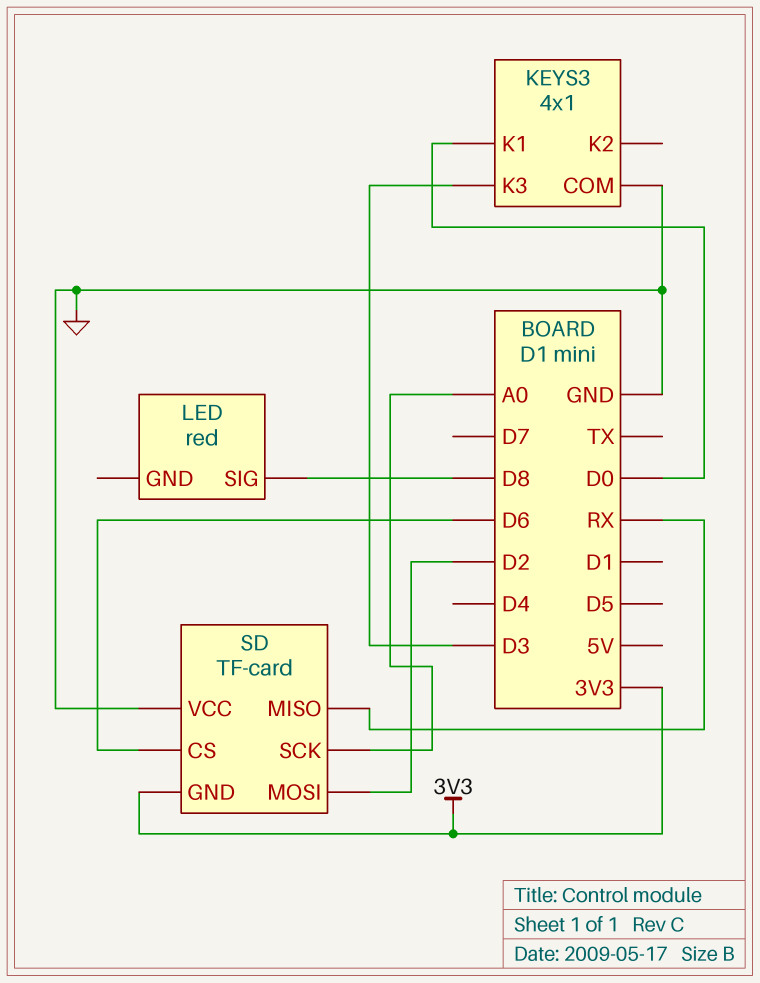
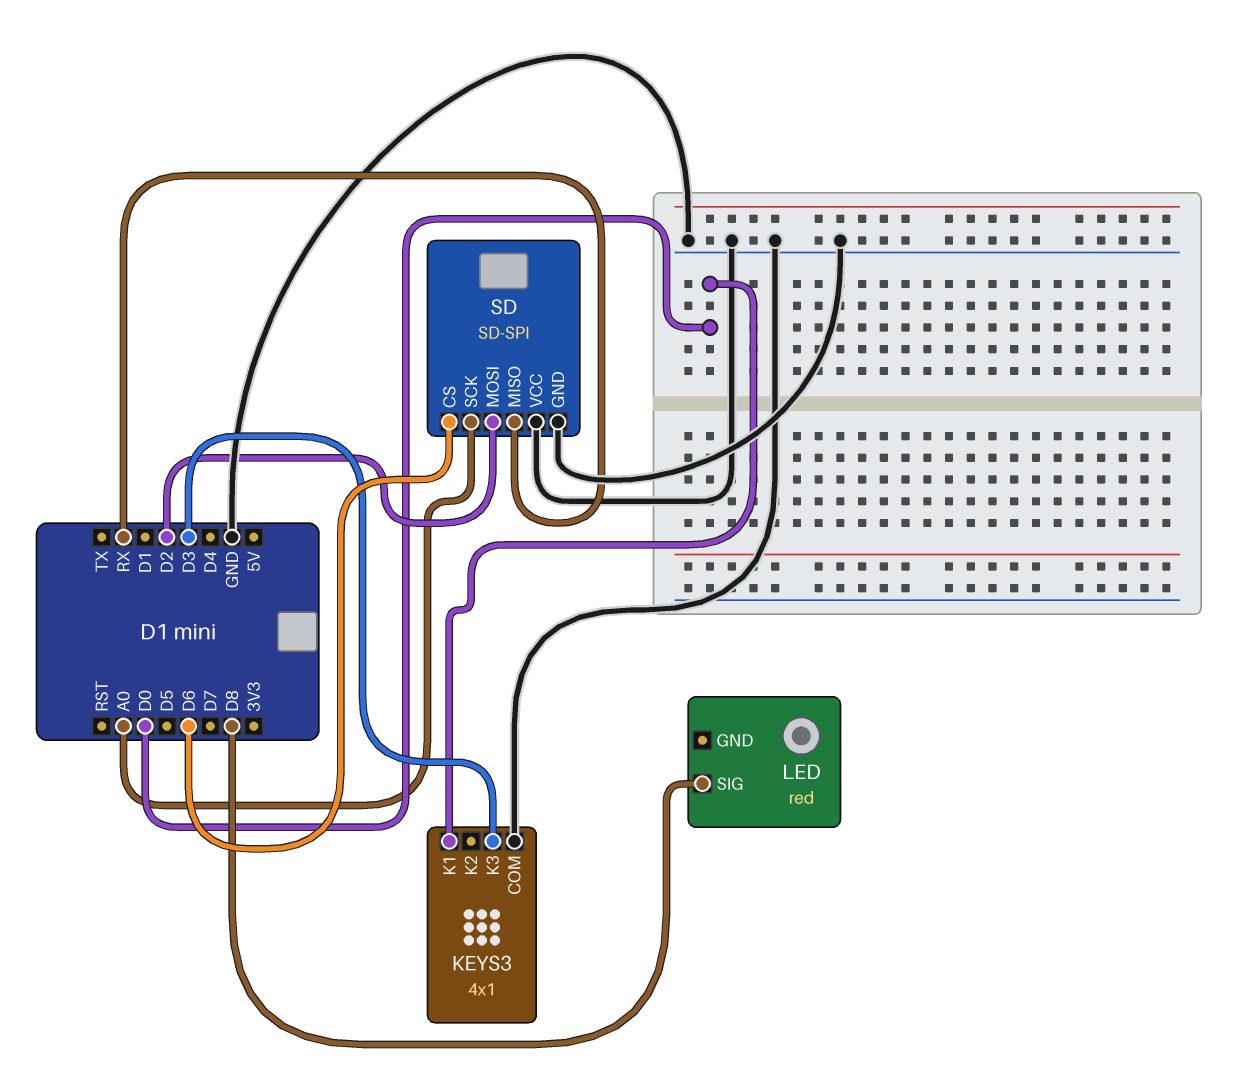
SD: TF-card -> SD-SPI
SD pin GND: 3V3 -> GND

